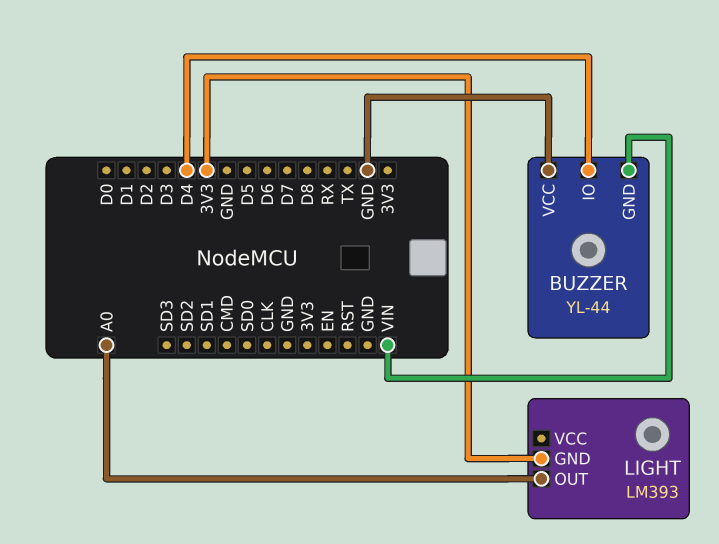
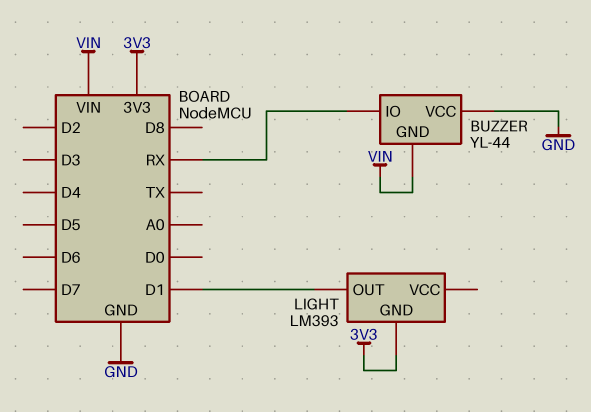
BUZZER pin IO: D4 -> RX
LIGHT pin OUT: A0 -> D1

